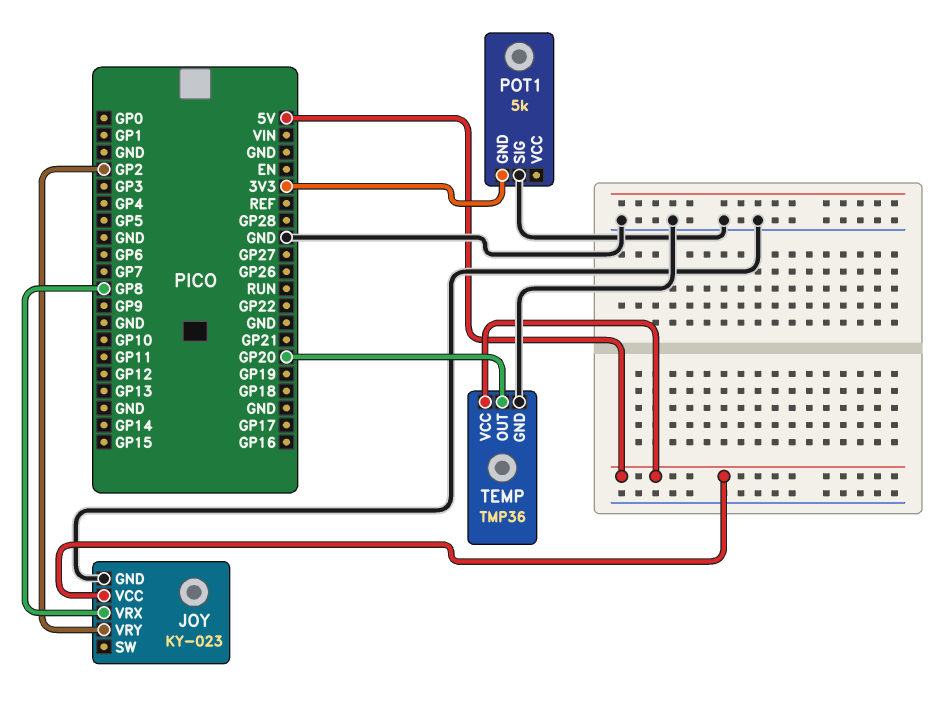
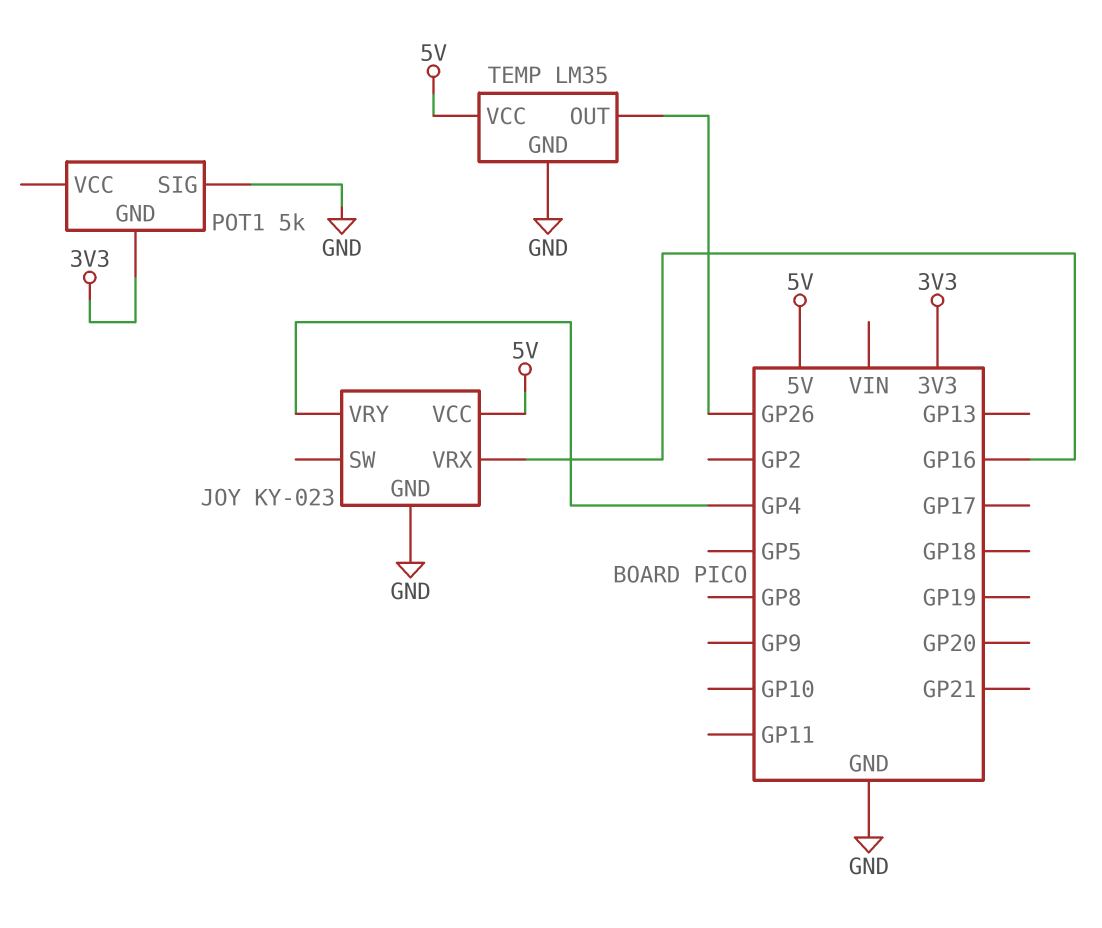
JOY pin VRX: GP8 -> GP16
JOY pin VRY: GP2 -> GP4
TEMP: TMP36 -> LM35
TEMP pin OUT: GP20 -> GP26

